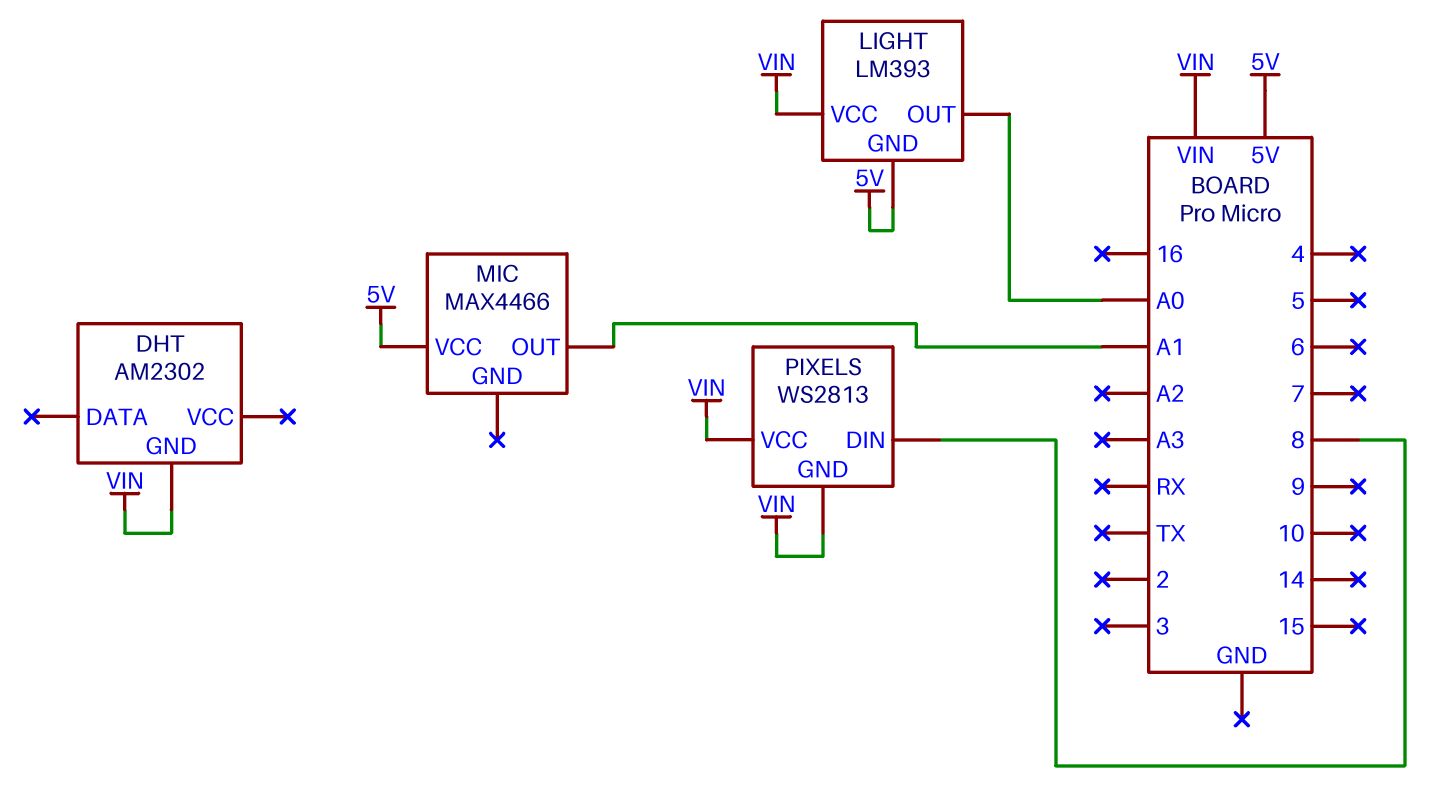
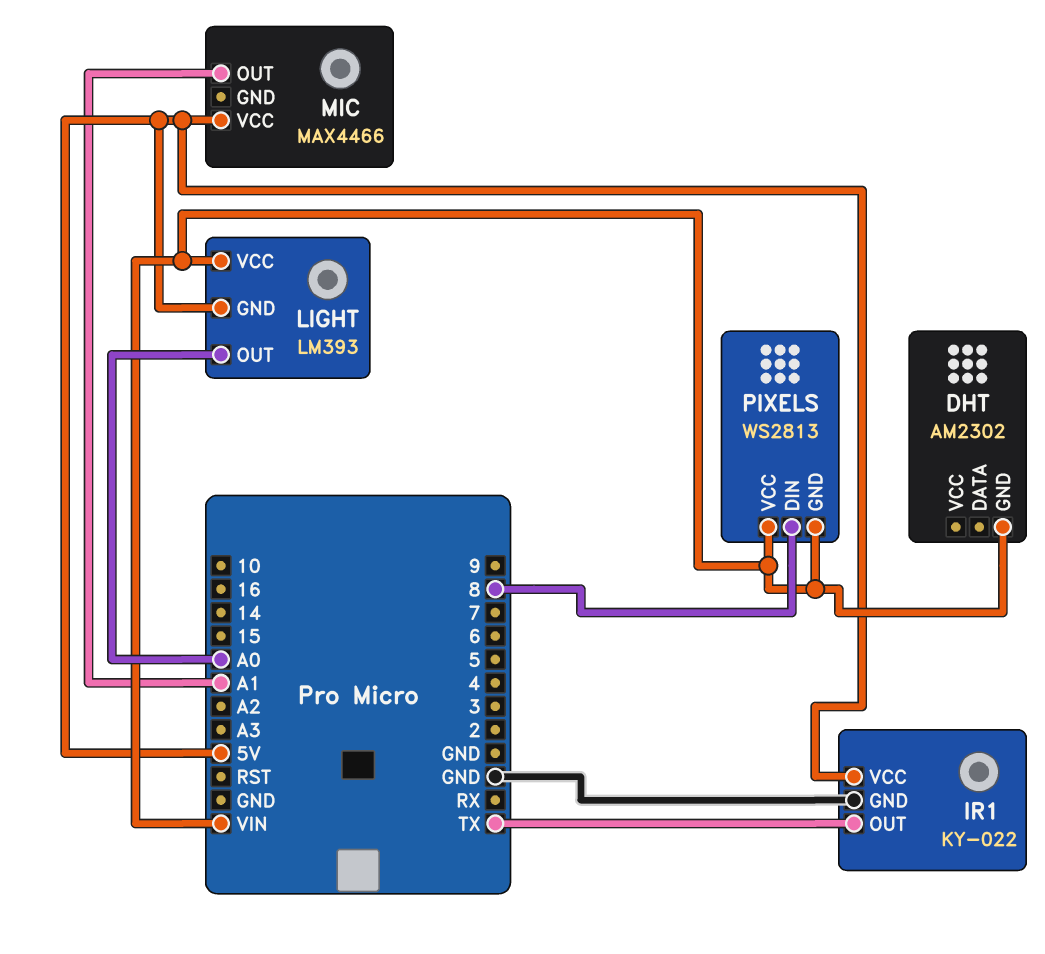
IR1: none -> KY-022
IR1 pin GND: none -> GND
IR1 pin OUT: none -> TX
IR1 pin VCC: none -> 5V

